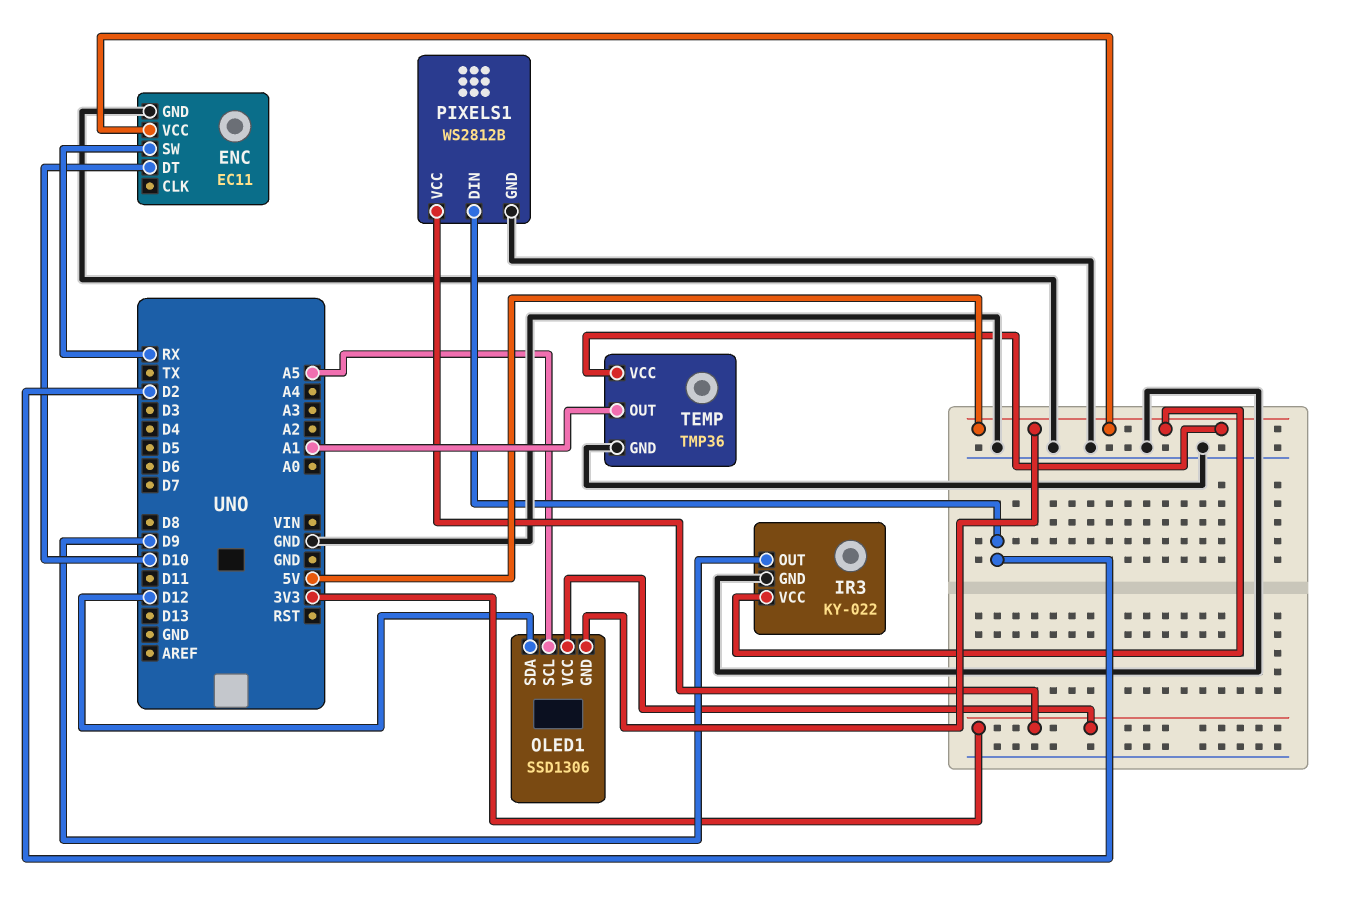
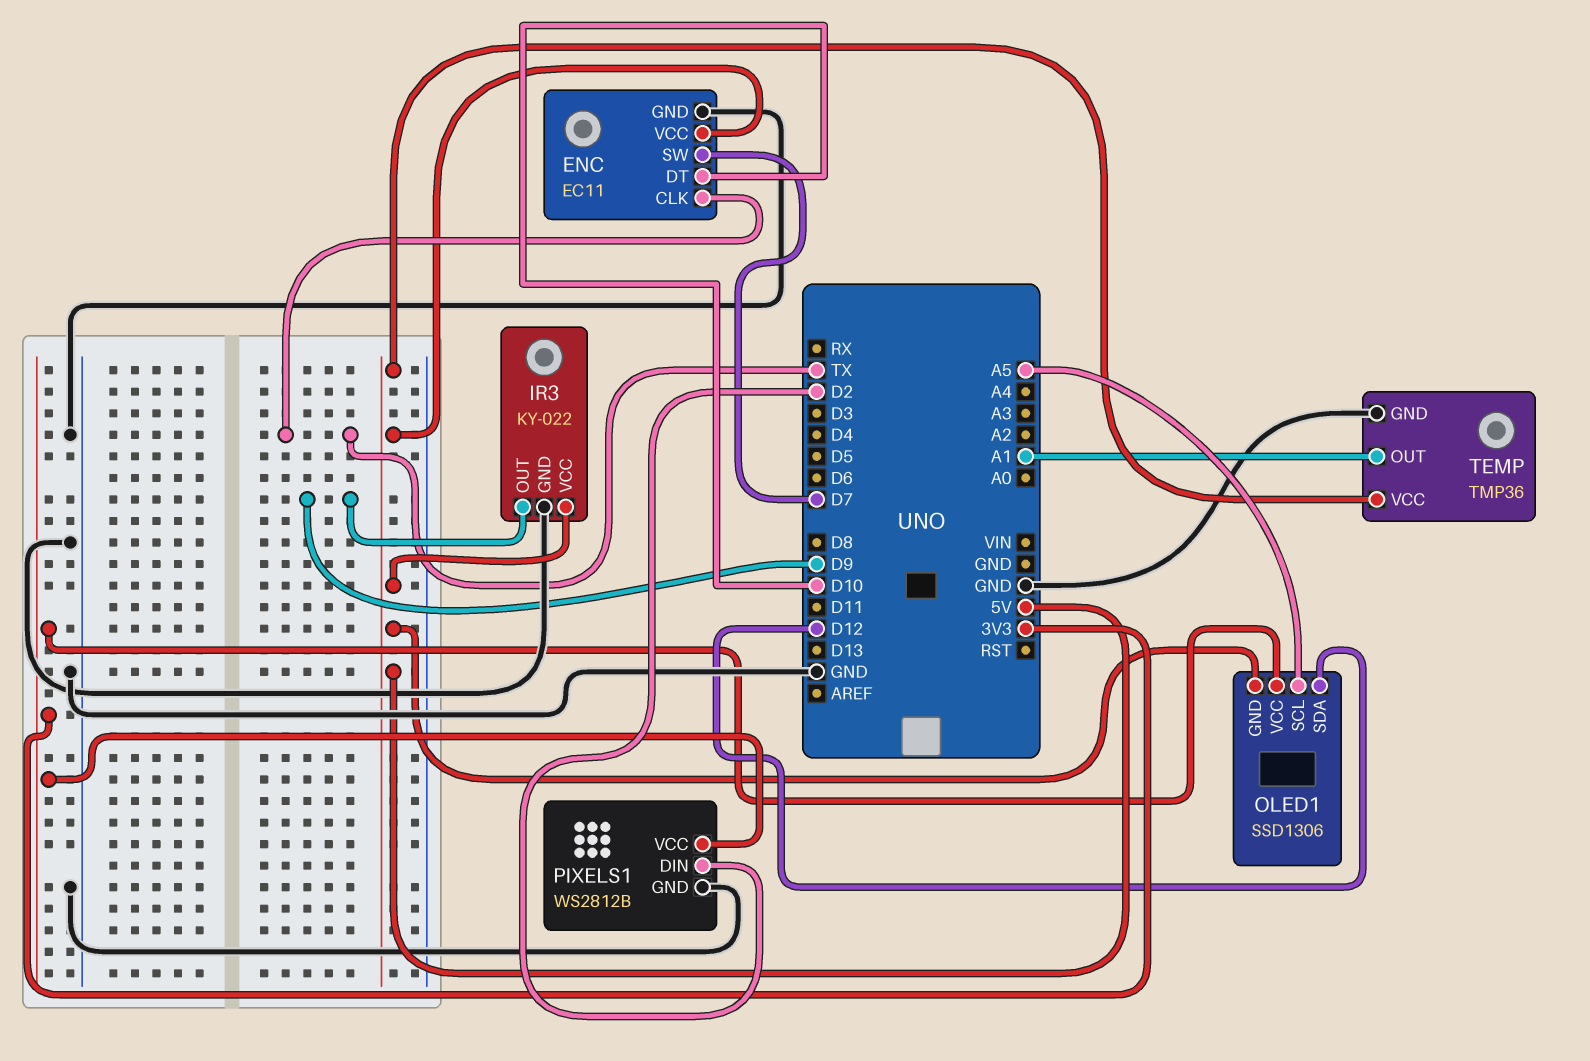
ENC pin CLK: none -> TX
ENC pin SW: RX -> D7

